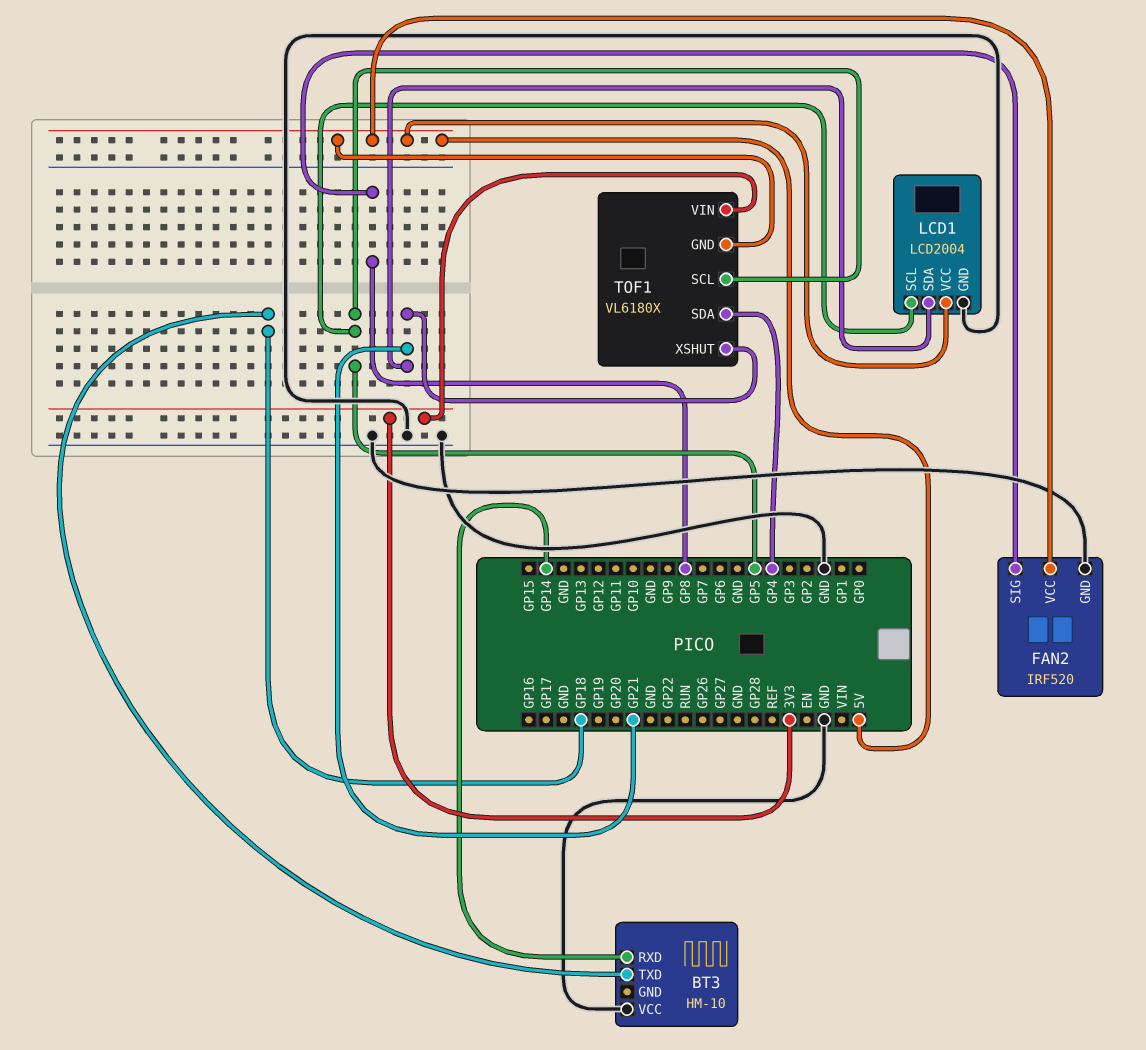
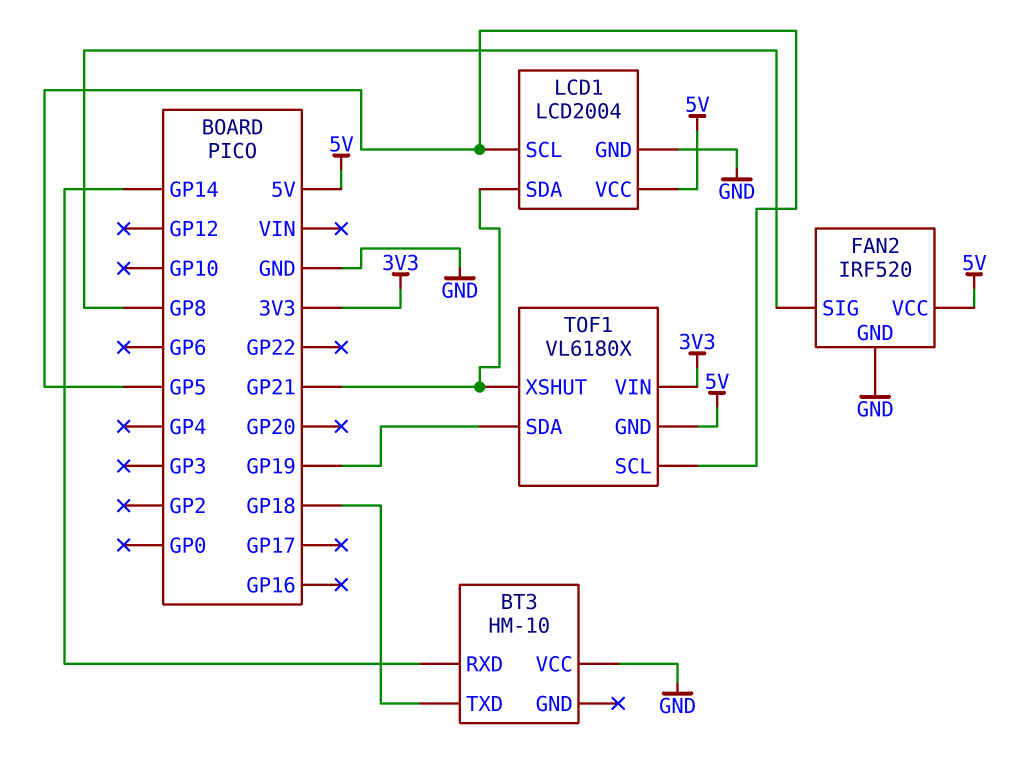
TOF1 pin SDA: GP4 -> GP19

